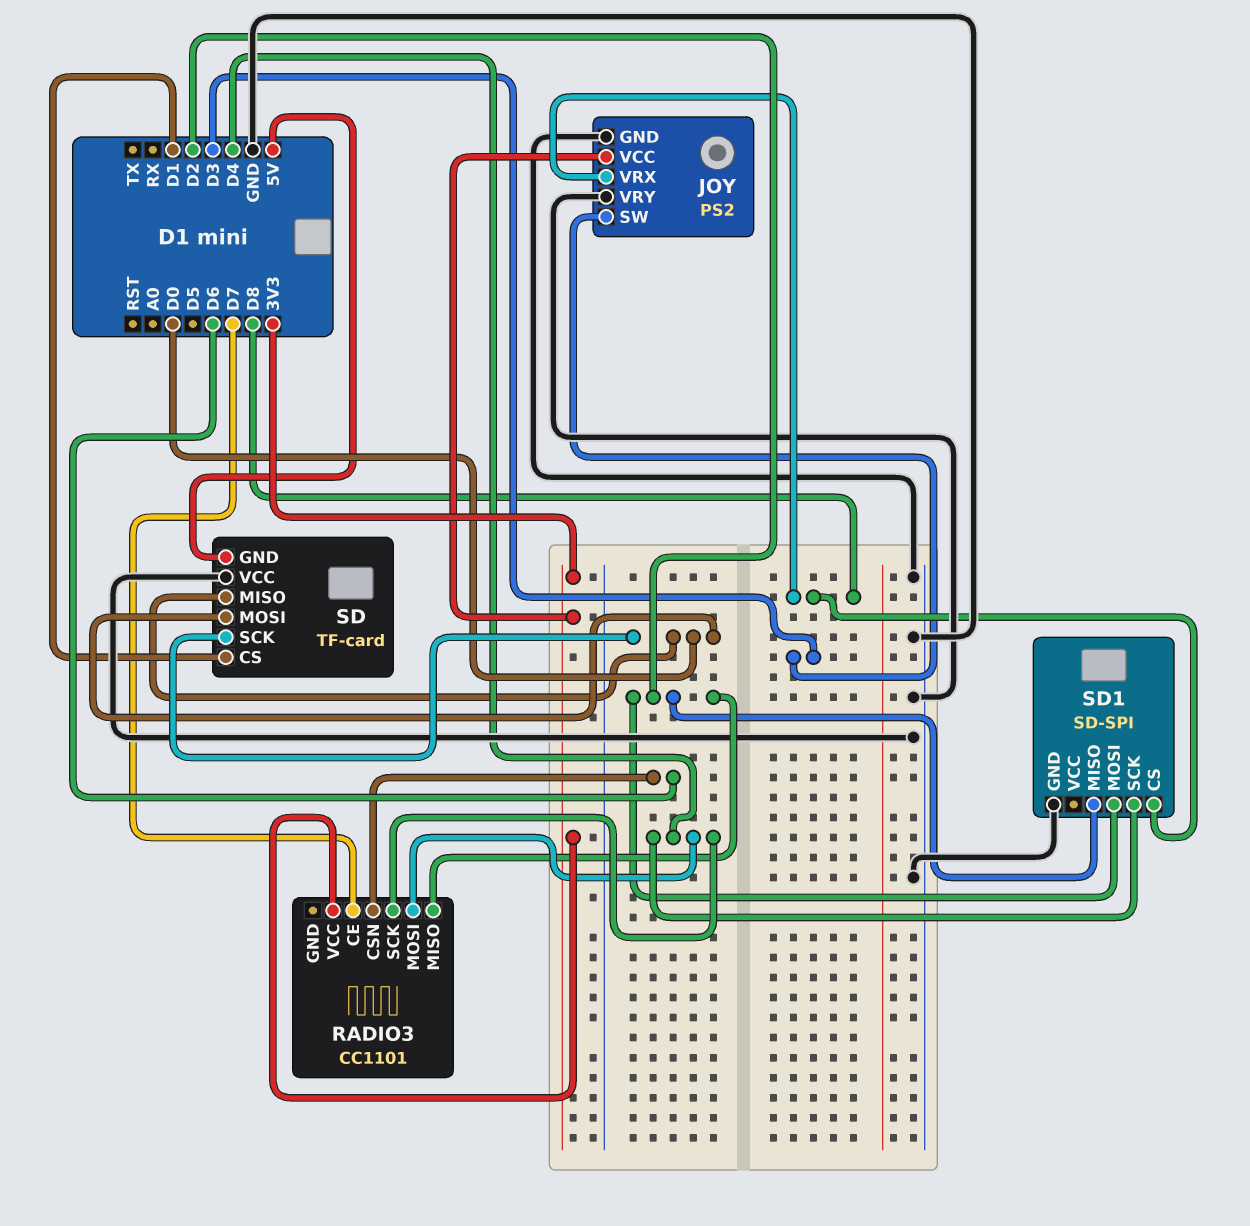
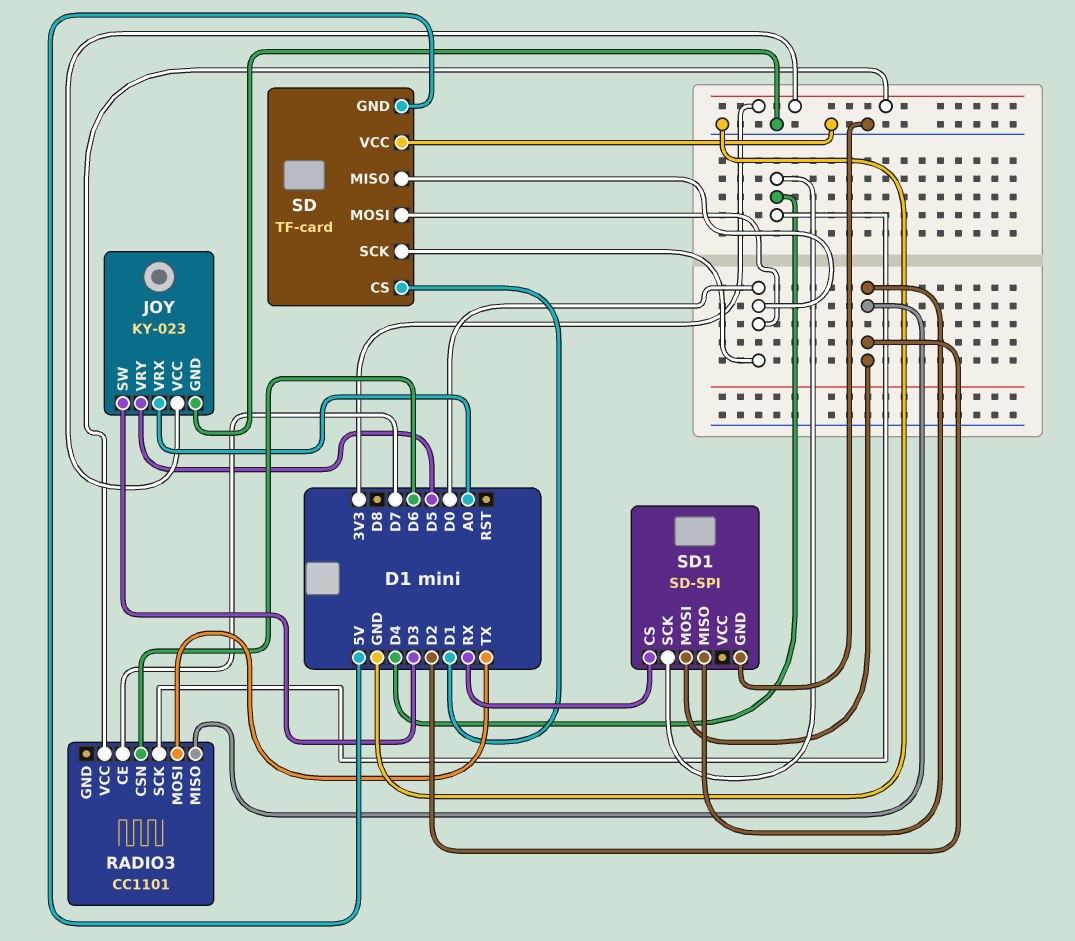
JOY: PS2 -> KY-023
JOY pin VRX: D8 -> A0
JOY pin VRY: GND -> D5
RADIO3 pin MOSI: D4 -> TX
SD1 pin CS: D8 -> RX

